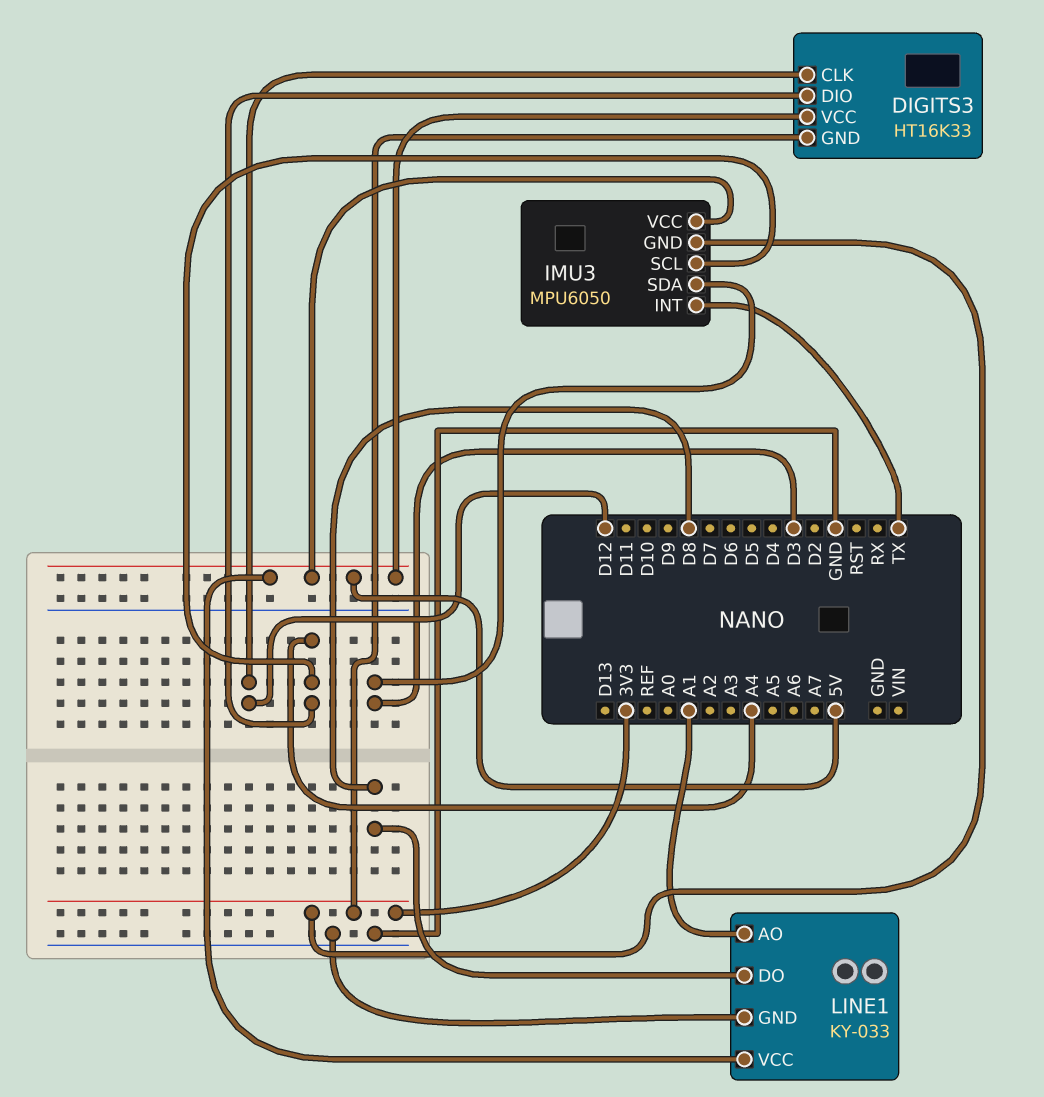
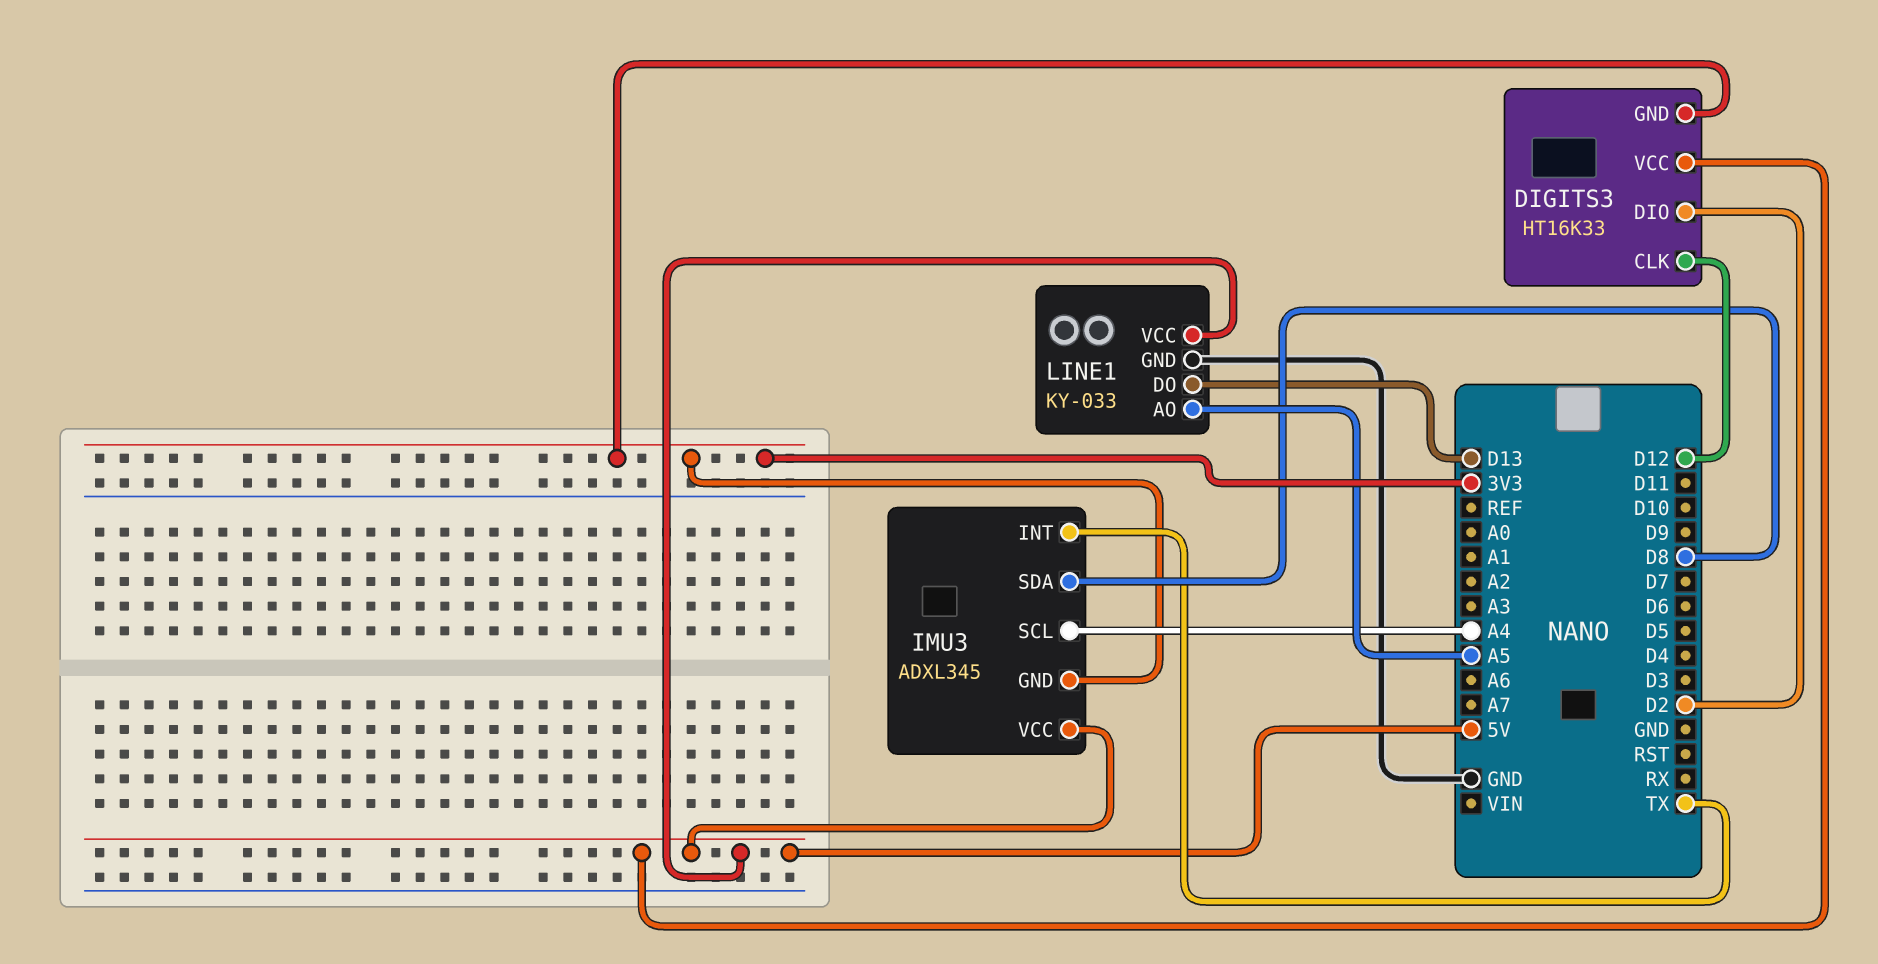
DIGITS3 pin DIO: A4 -> D2
IMU3: MPU6050 -> ADXL345
IMU3 pin SDA: D3 -> D8
LINE1 pin AO: A1 -> A5
LINE1 pin DO: D8 -> D13

